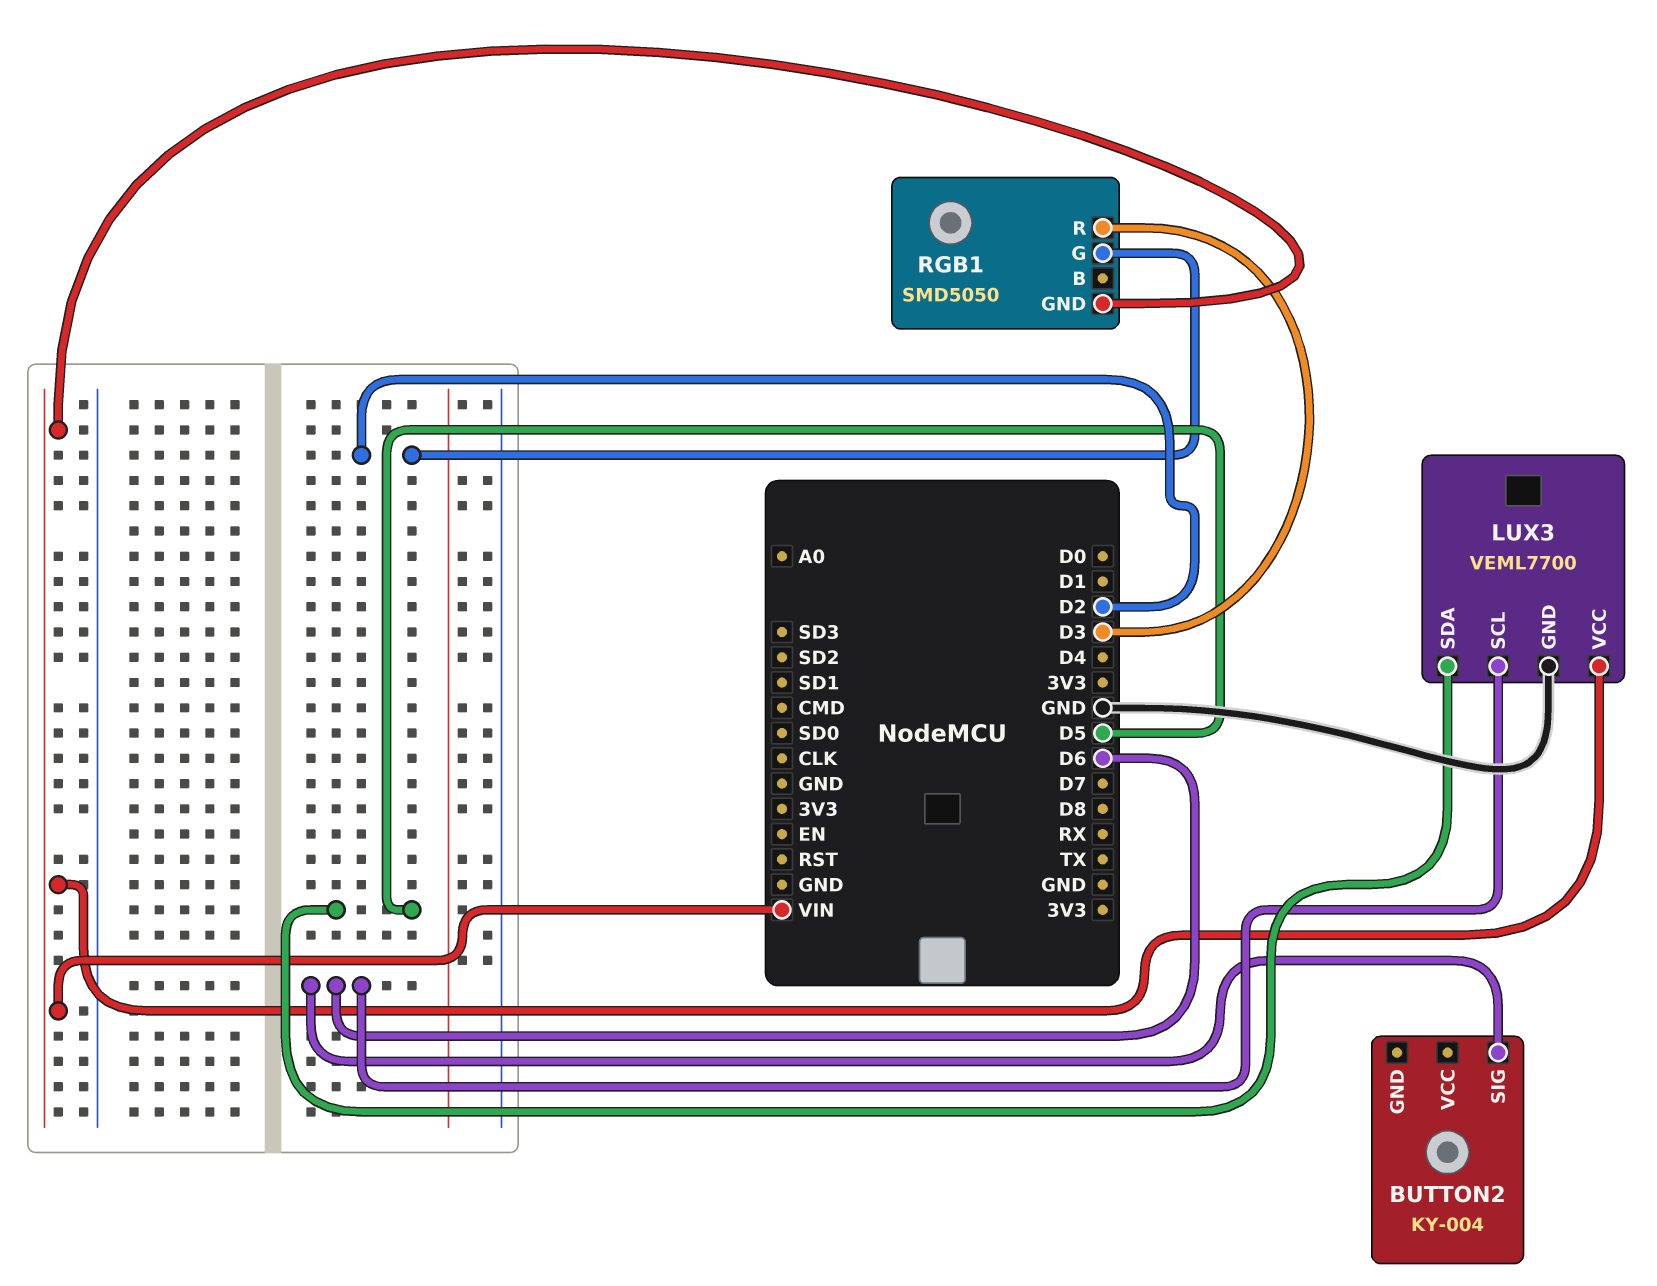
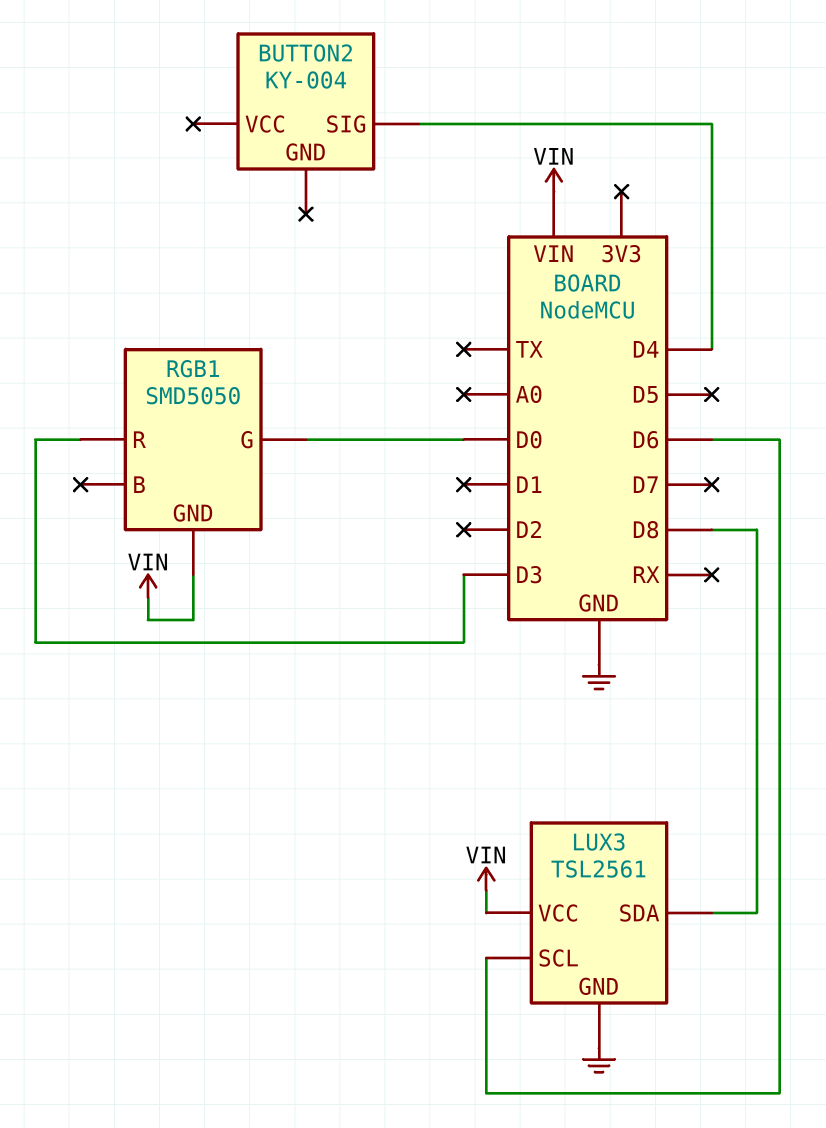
BUTTON2 pin SIG: D6 -> D4
LUX3: VEML7700 -> TSL2561
LUX3 pin SDA: D5 -> D8
RGB1 pin G: D2 -> D0

